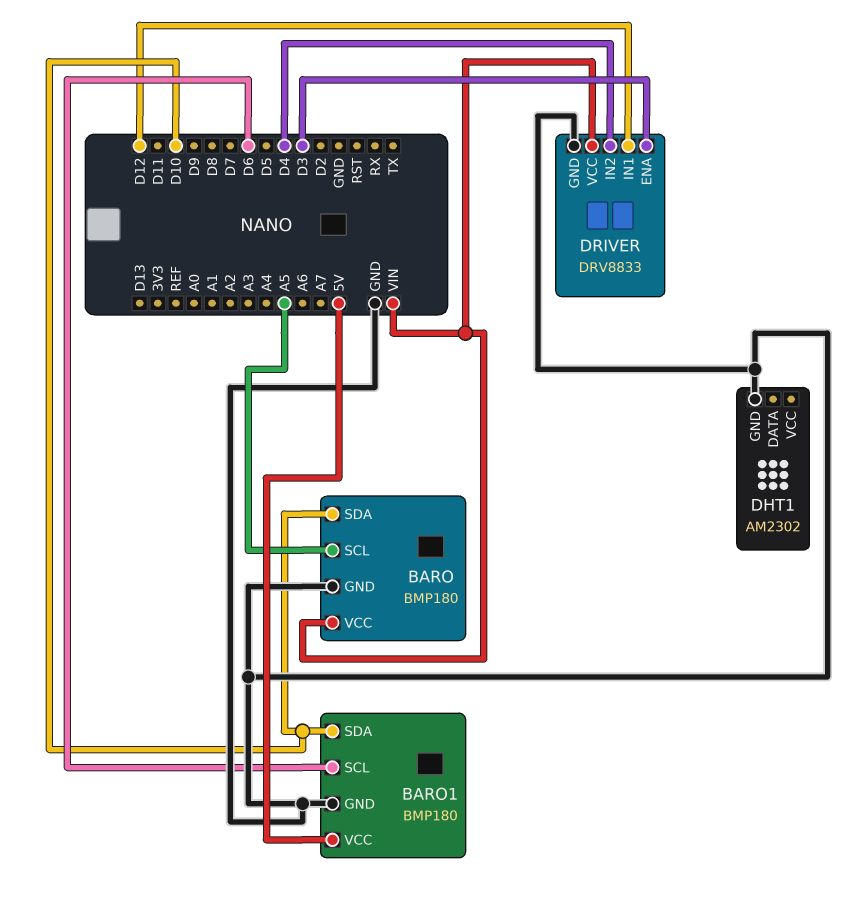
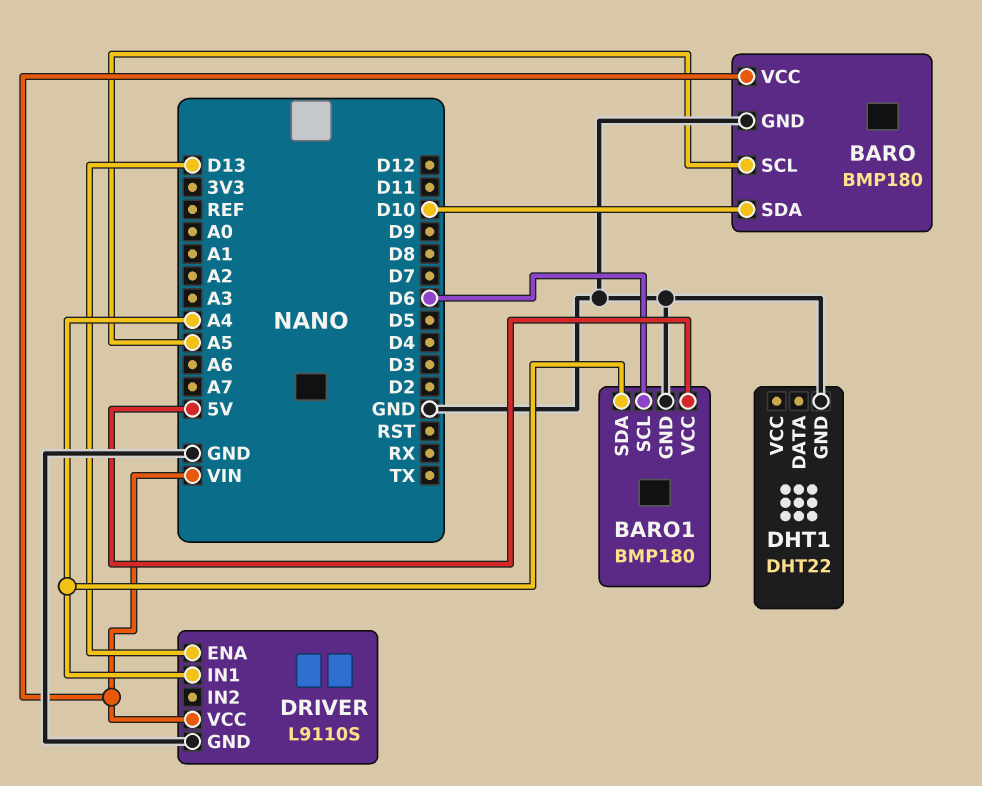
BARO1 pin SDA: D10 -> A4
DHT1: AM2302 -> DHT22
DRIVER: DRV8833 -> L9110S
DRIVER pin ENA: D3 -> D13
DRIVER pin IN1: D12 -> A4
DRIVER pin IN2: D4 -> none

